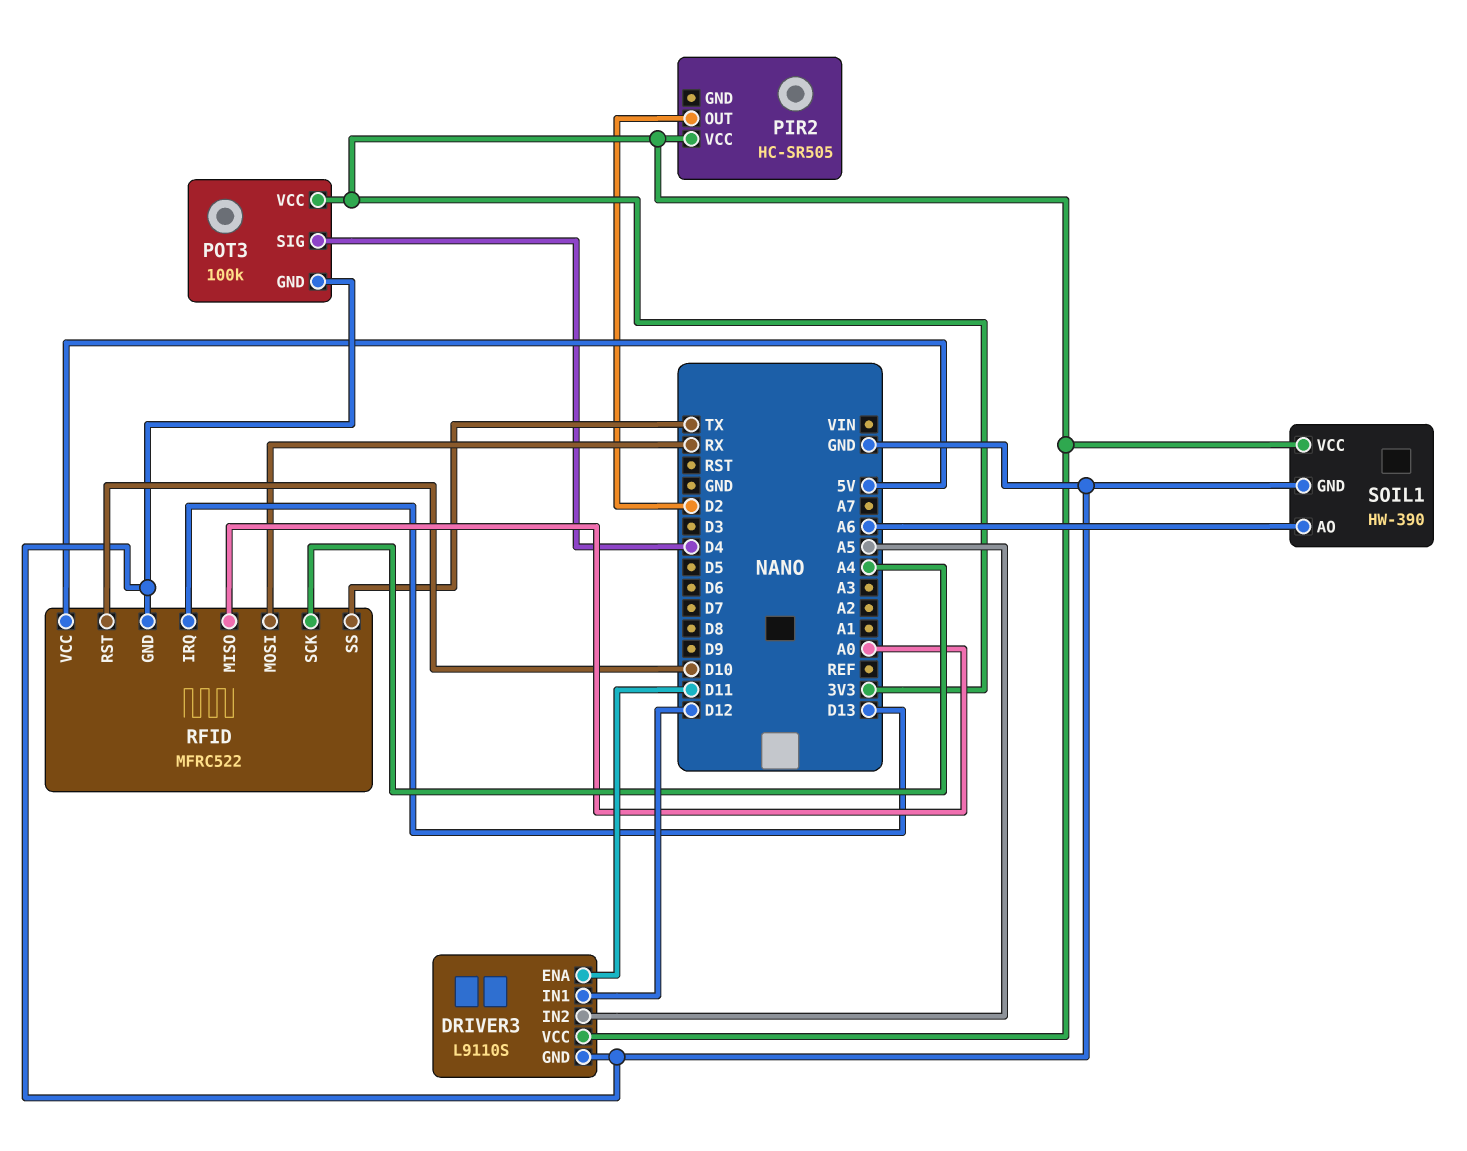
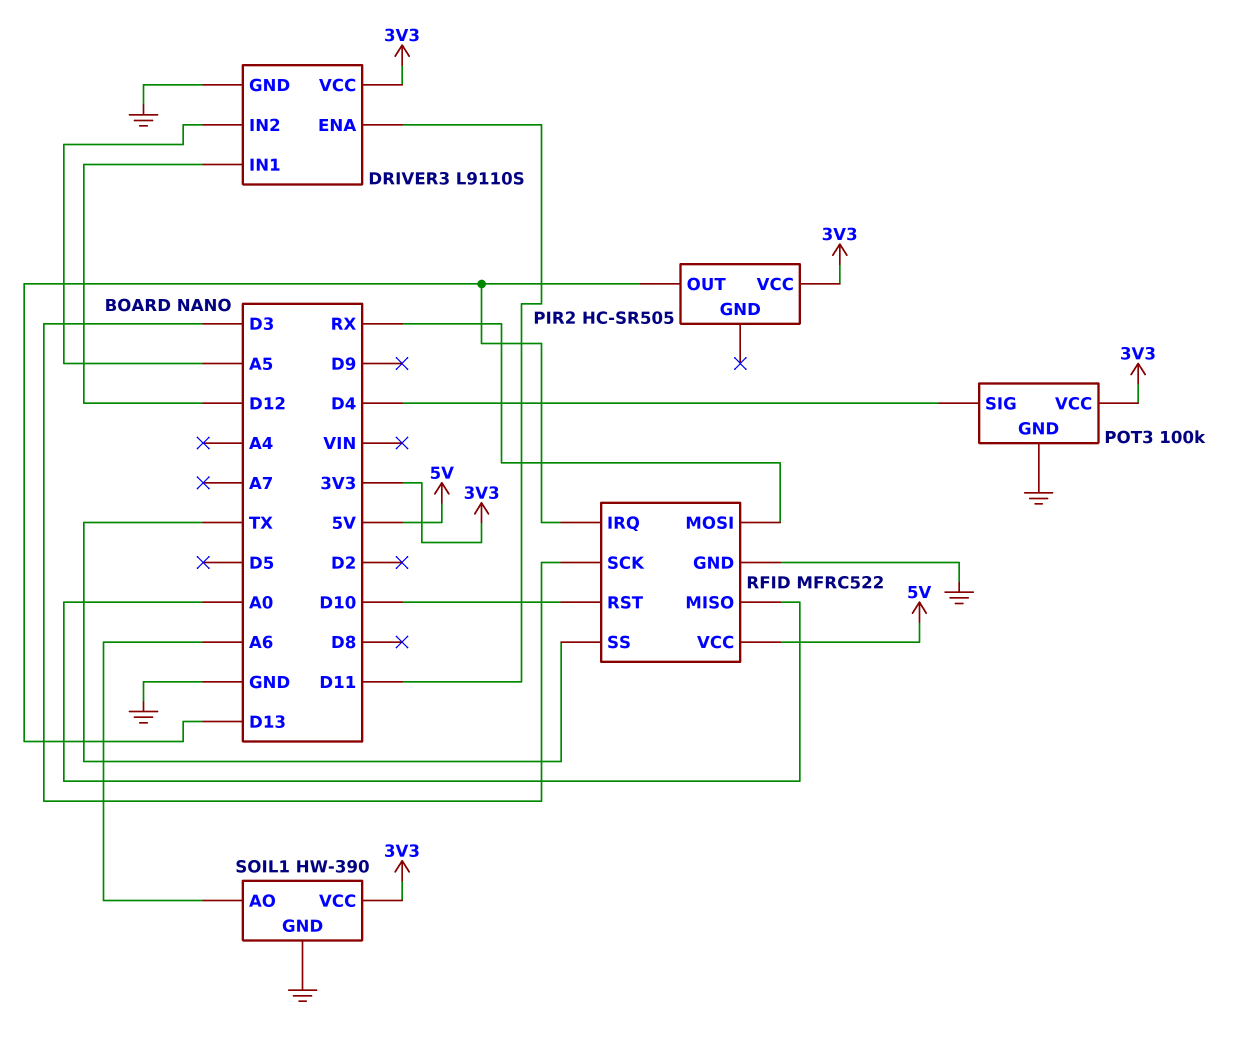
PIR2 pin OUT: D2 -> D13
RFID pin SCK: A4 -> D3

